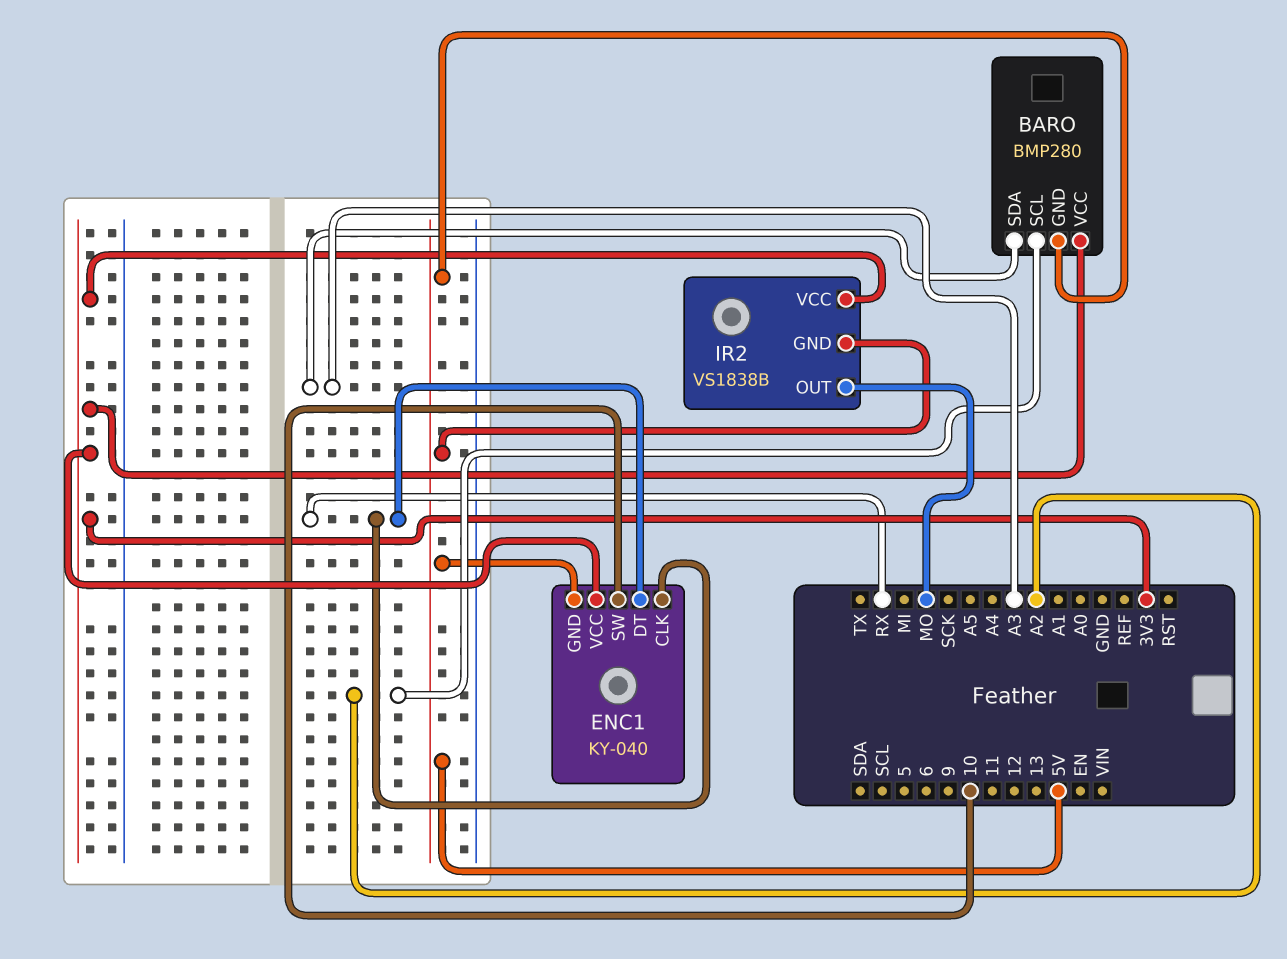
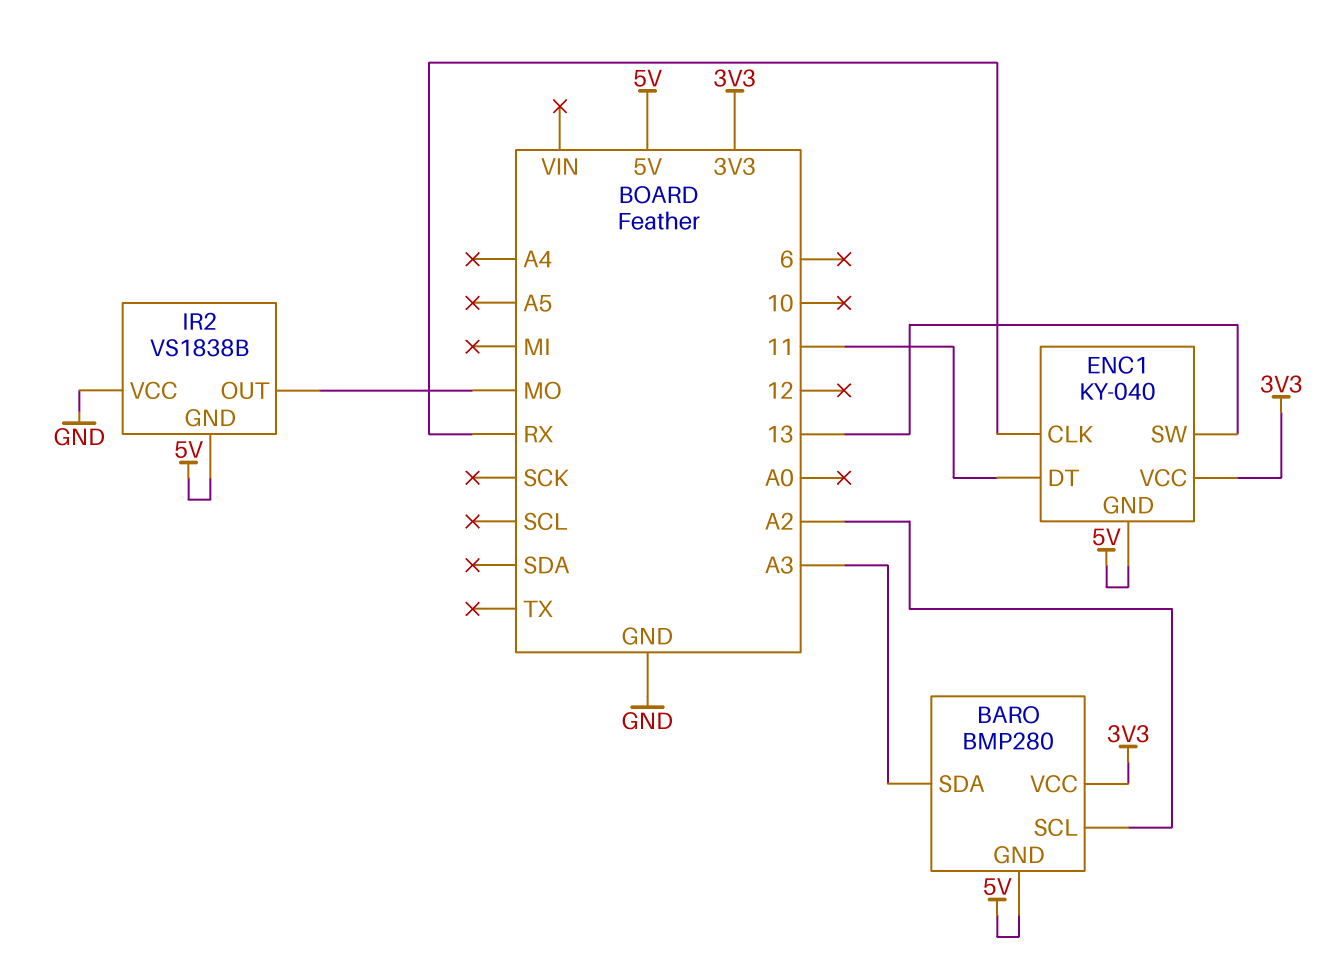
ENC1 pin DT: RX -> 11
ENC1 pin SW: 10 -> 13
IR2 pin VCC: 3V3 -> GND

